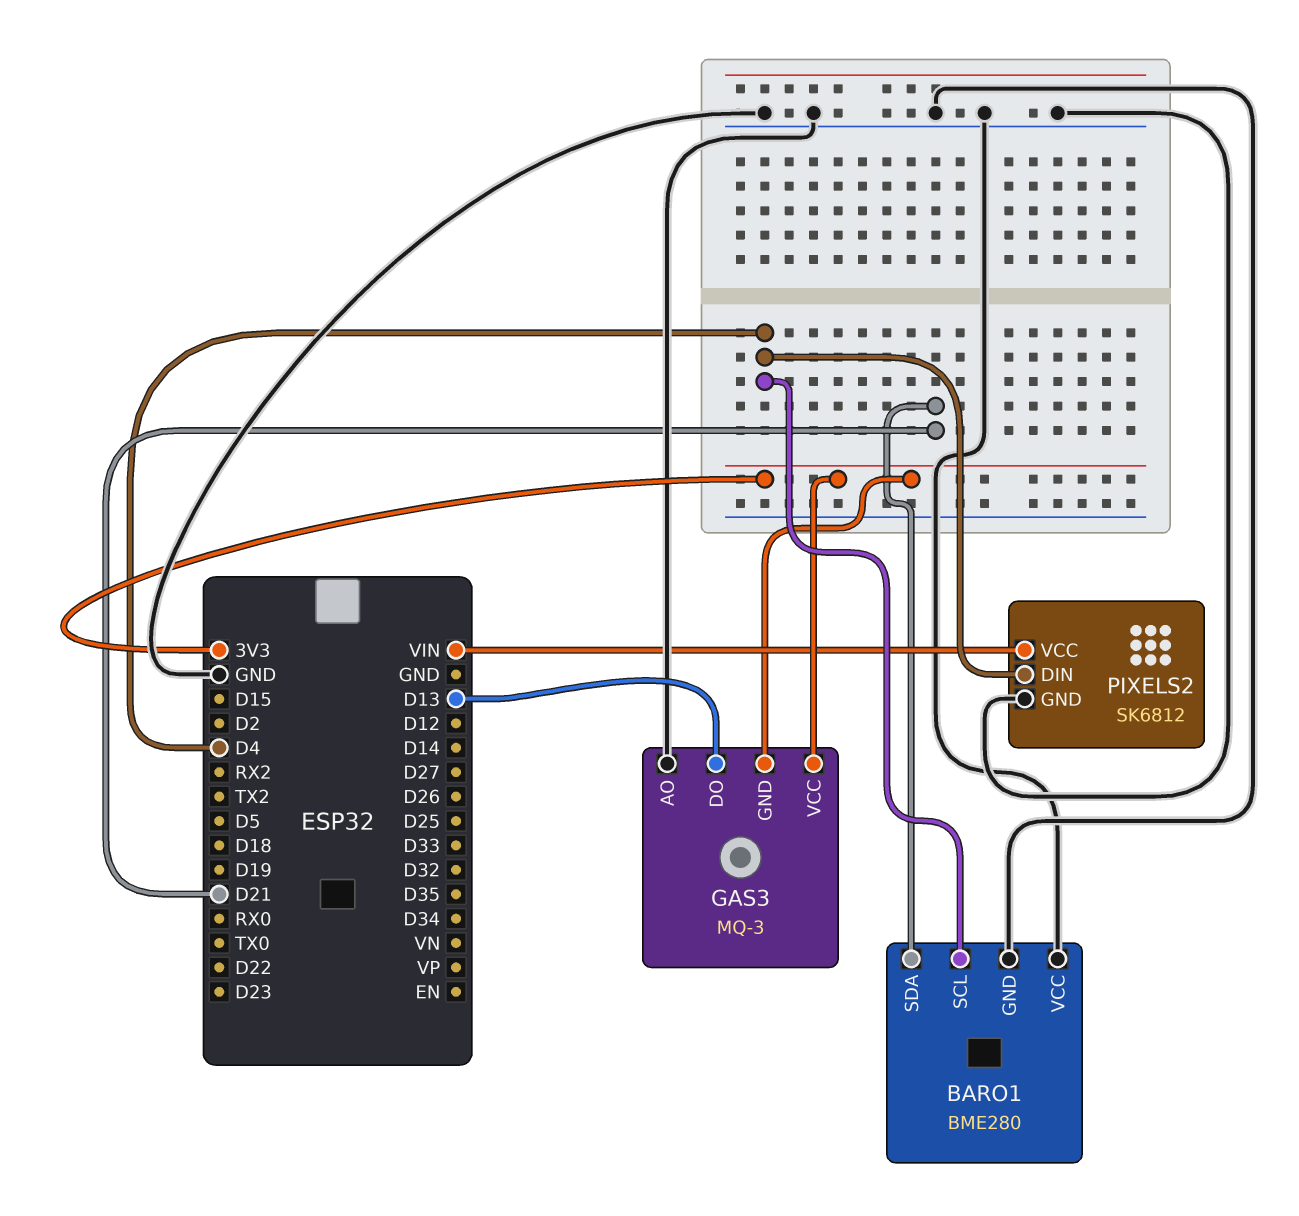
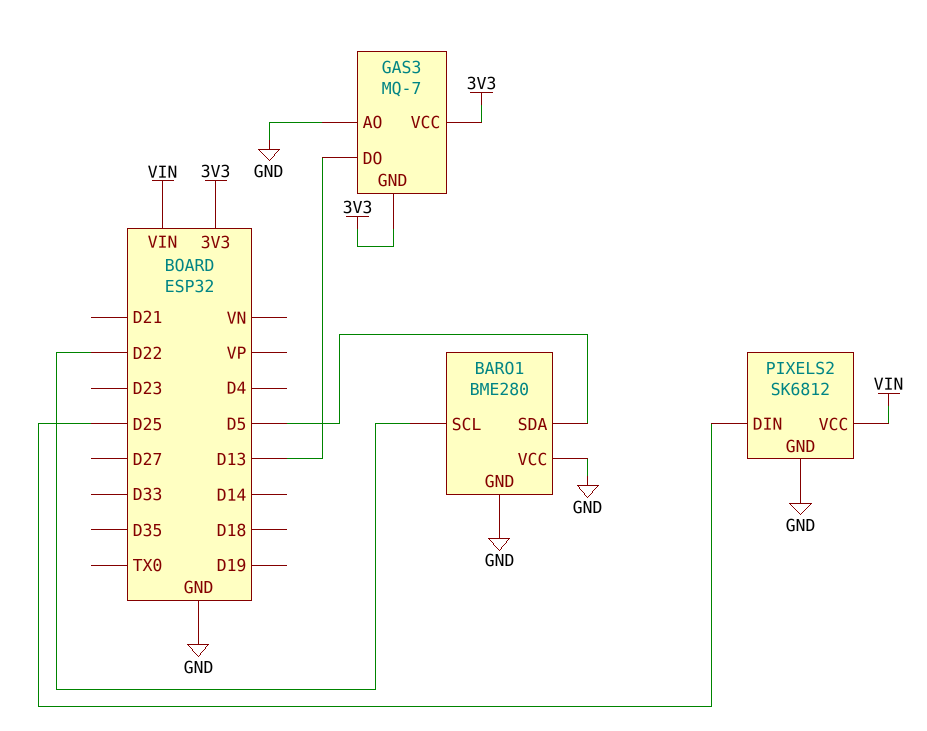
BARO1 pin SCL: D4 -> D22
BARO1 pin SDA: D21 -> D5
GAS3: MQ-3 -> MQ-7
PIXELS2 pin DIN: D4 -> D25

